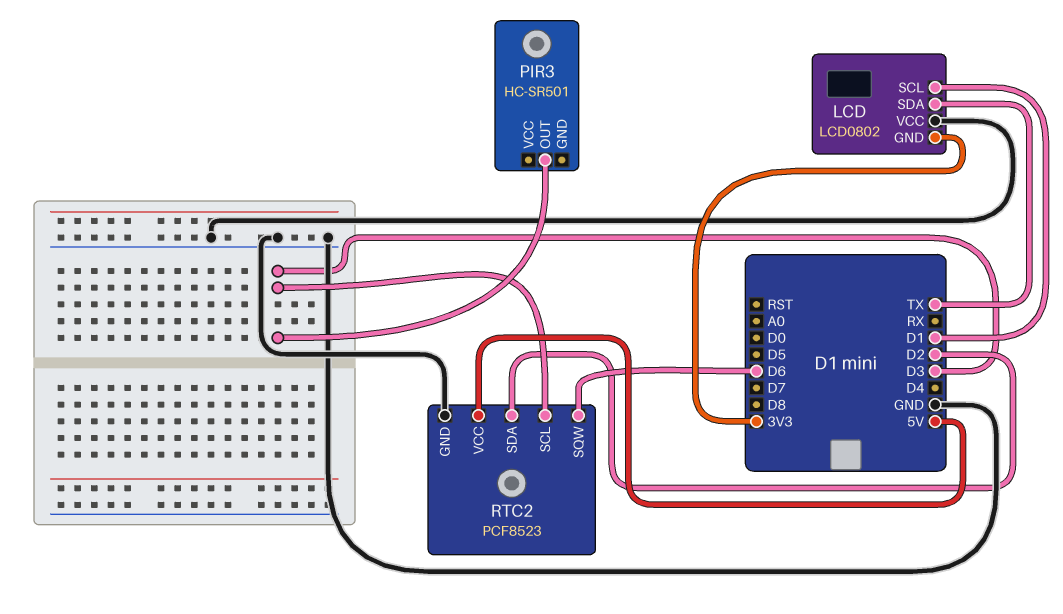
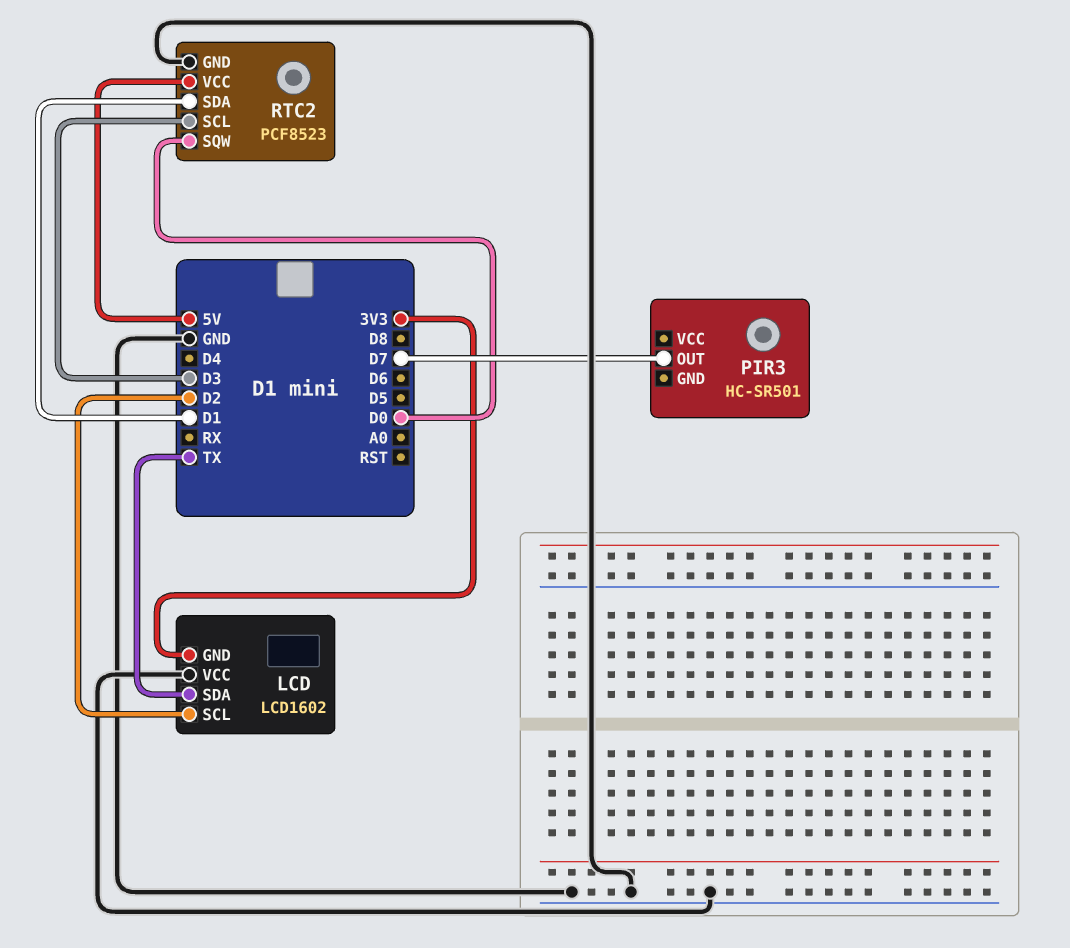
LCD: LCD0802 -> LCD1602
LCD pin SCL: D1 -> D2
PIR3 pin OUT: D3 -> D7
RTC2 pin SDA: D2 -> D1
RTC2 pin SQW: D6 -> D0

